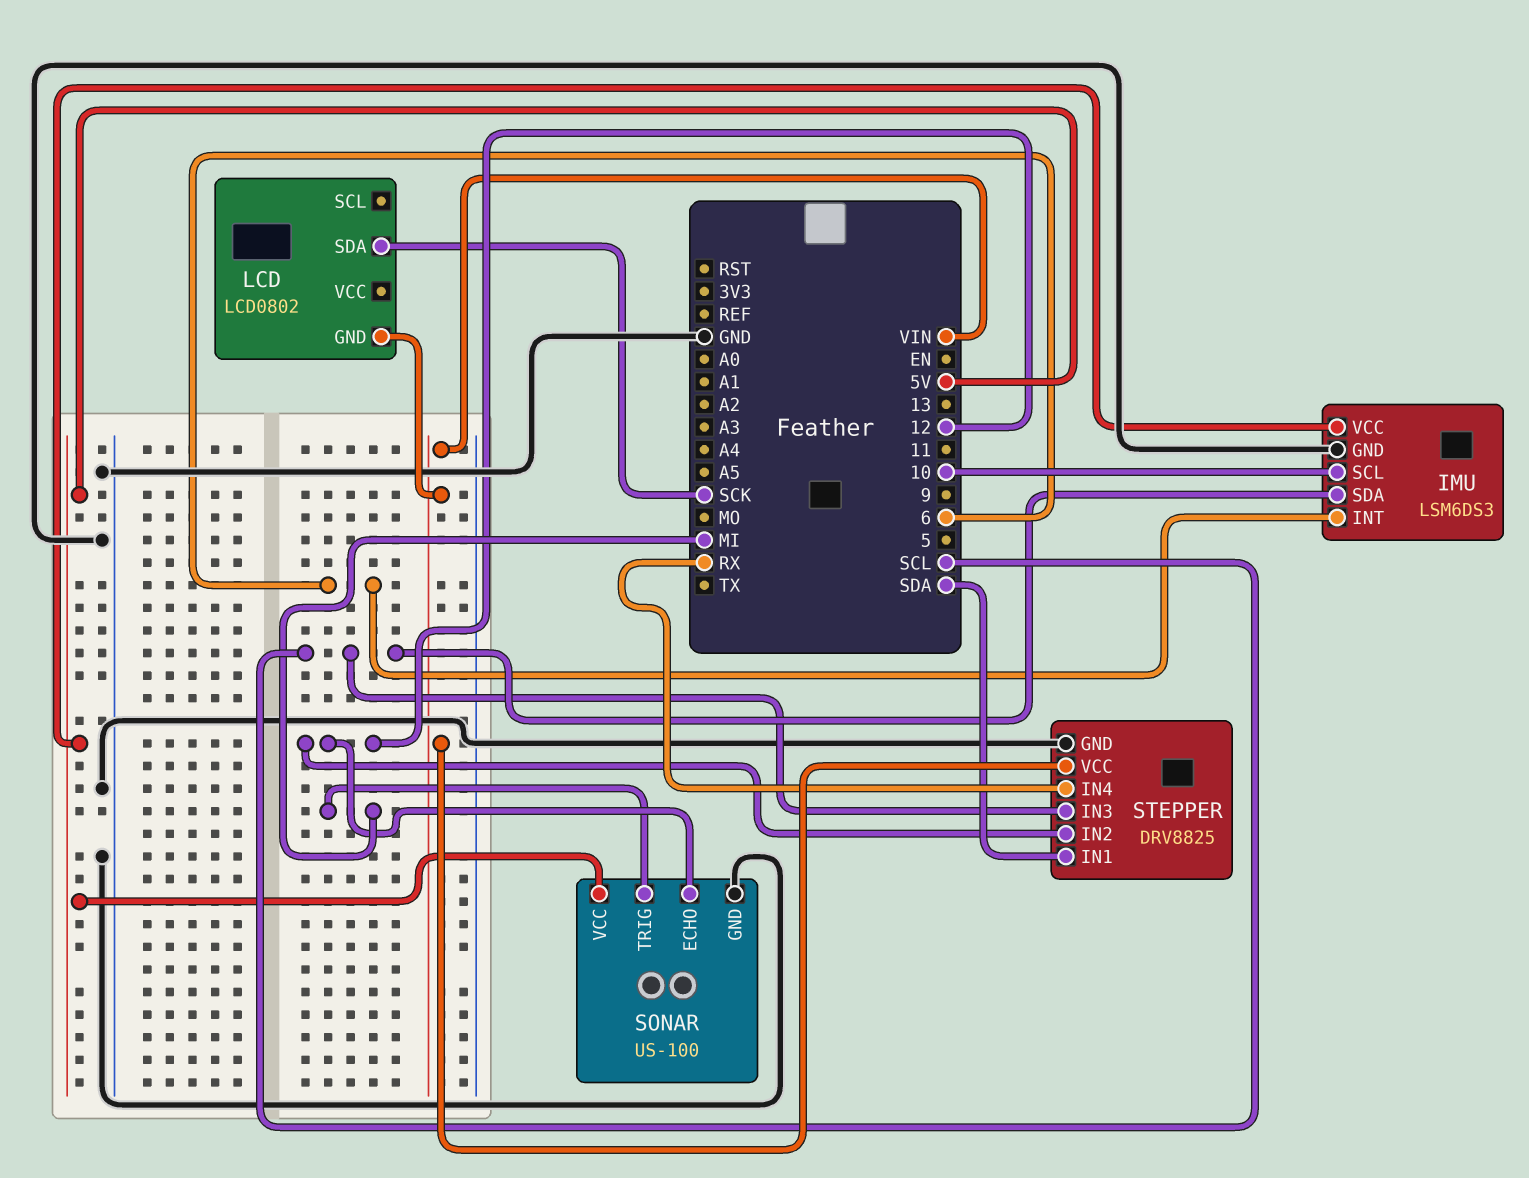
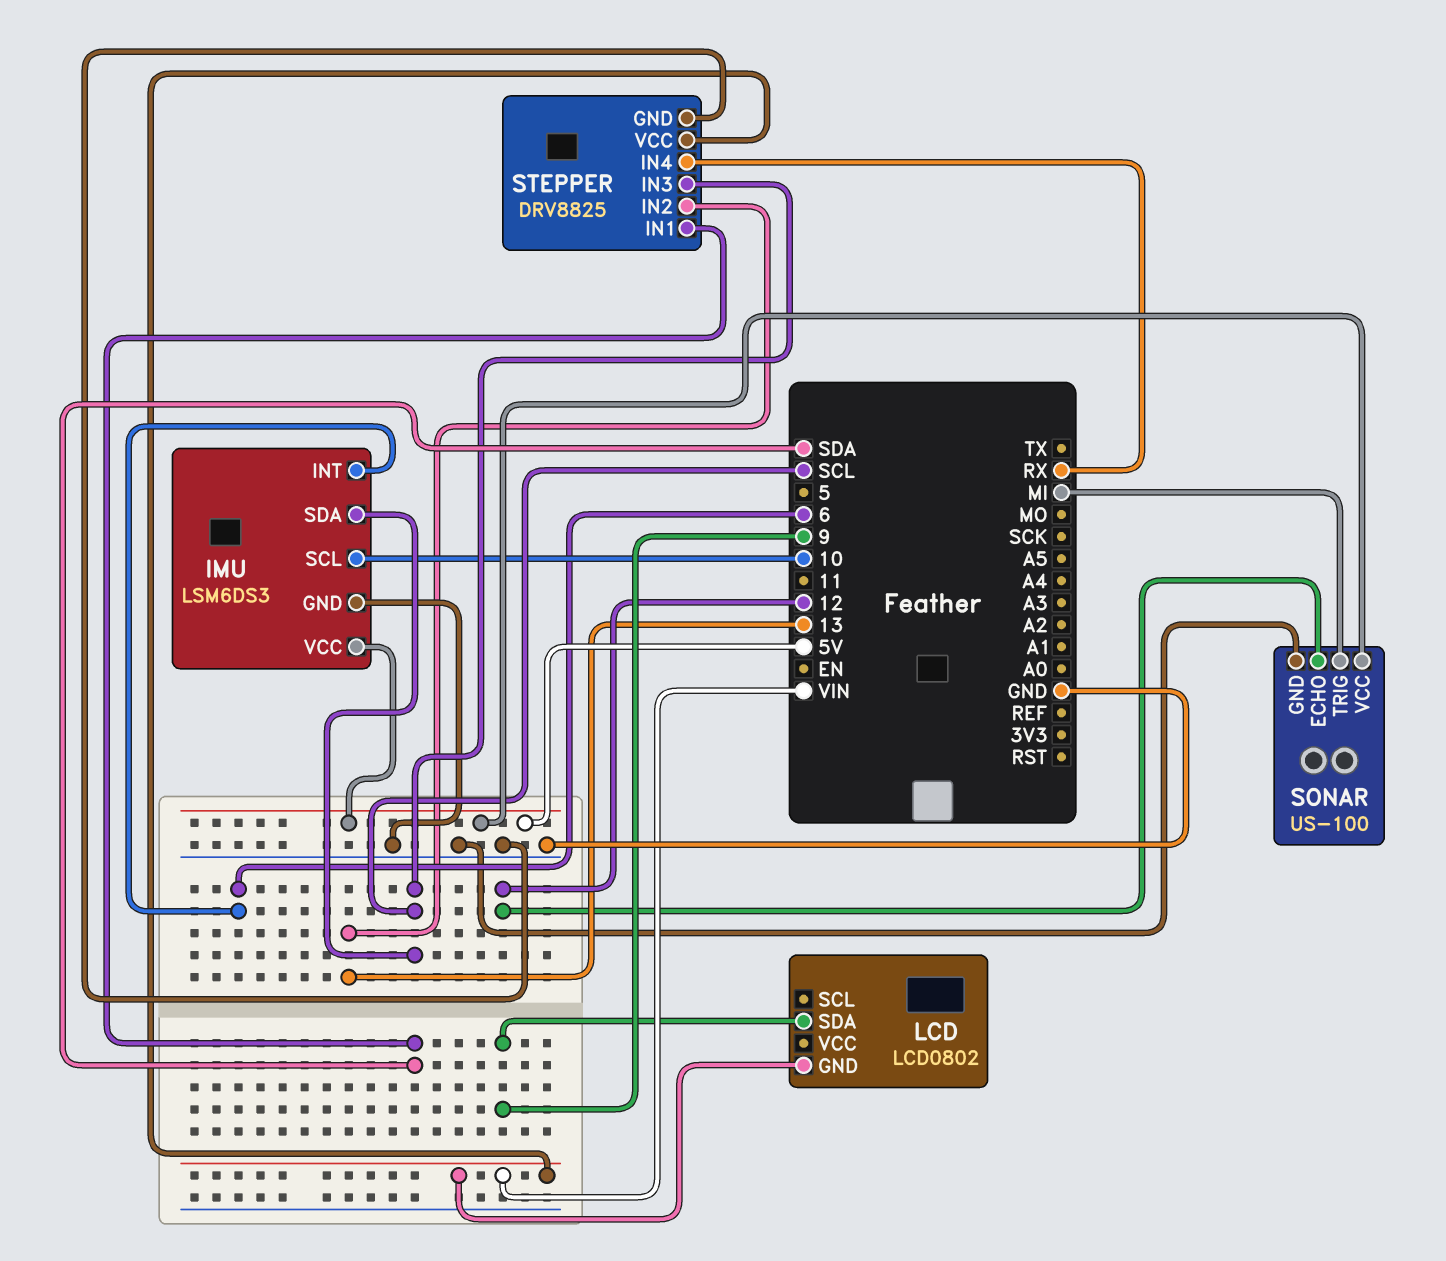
LCD pin SDA: SCK -> 9
STEPPER pin IN2: 12 -> 13

